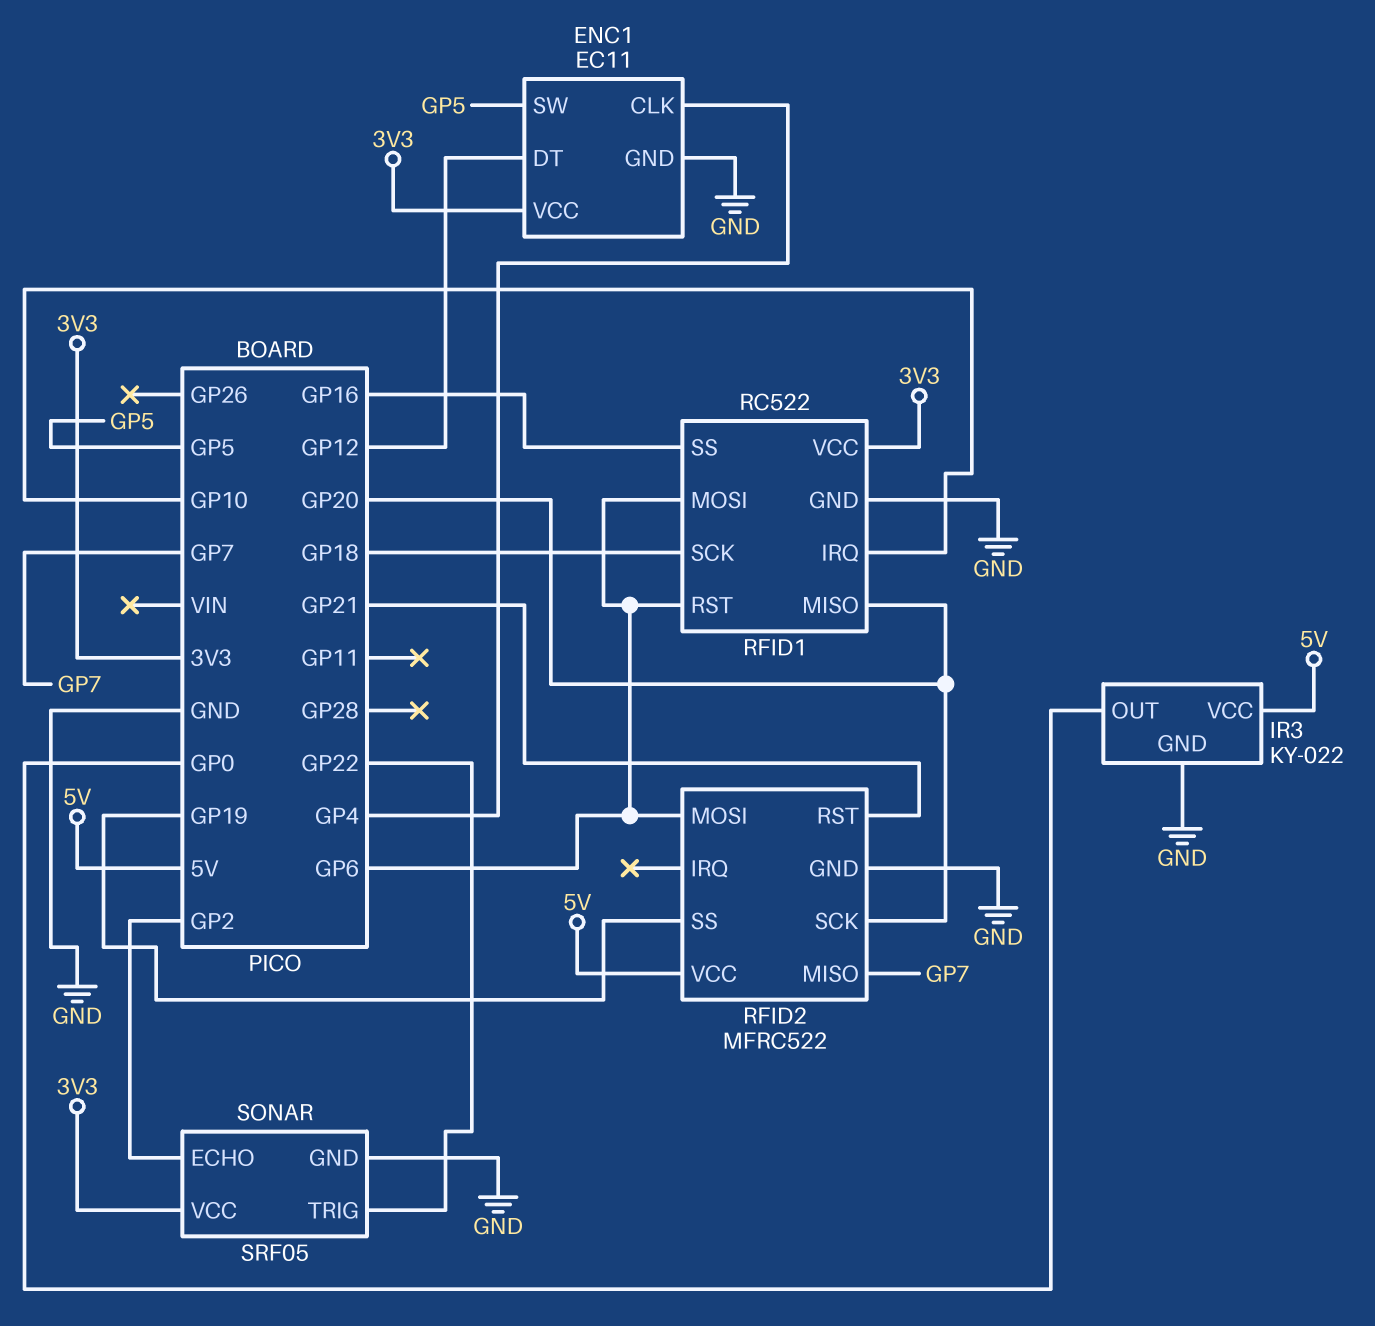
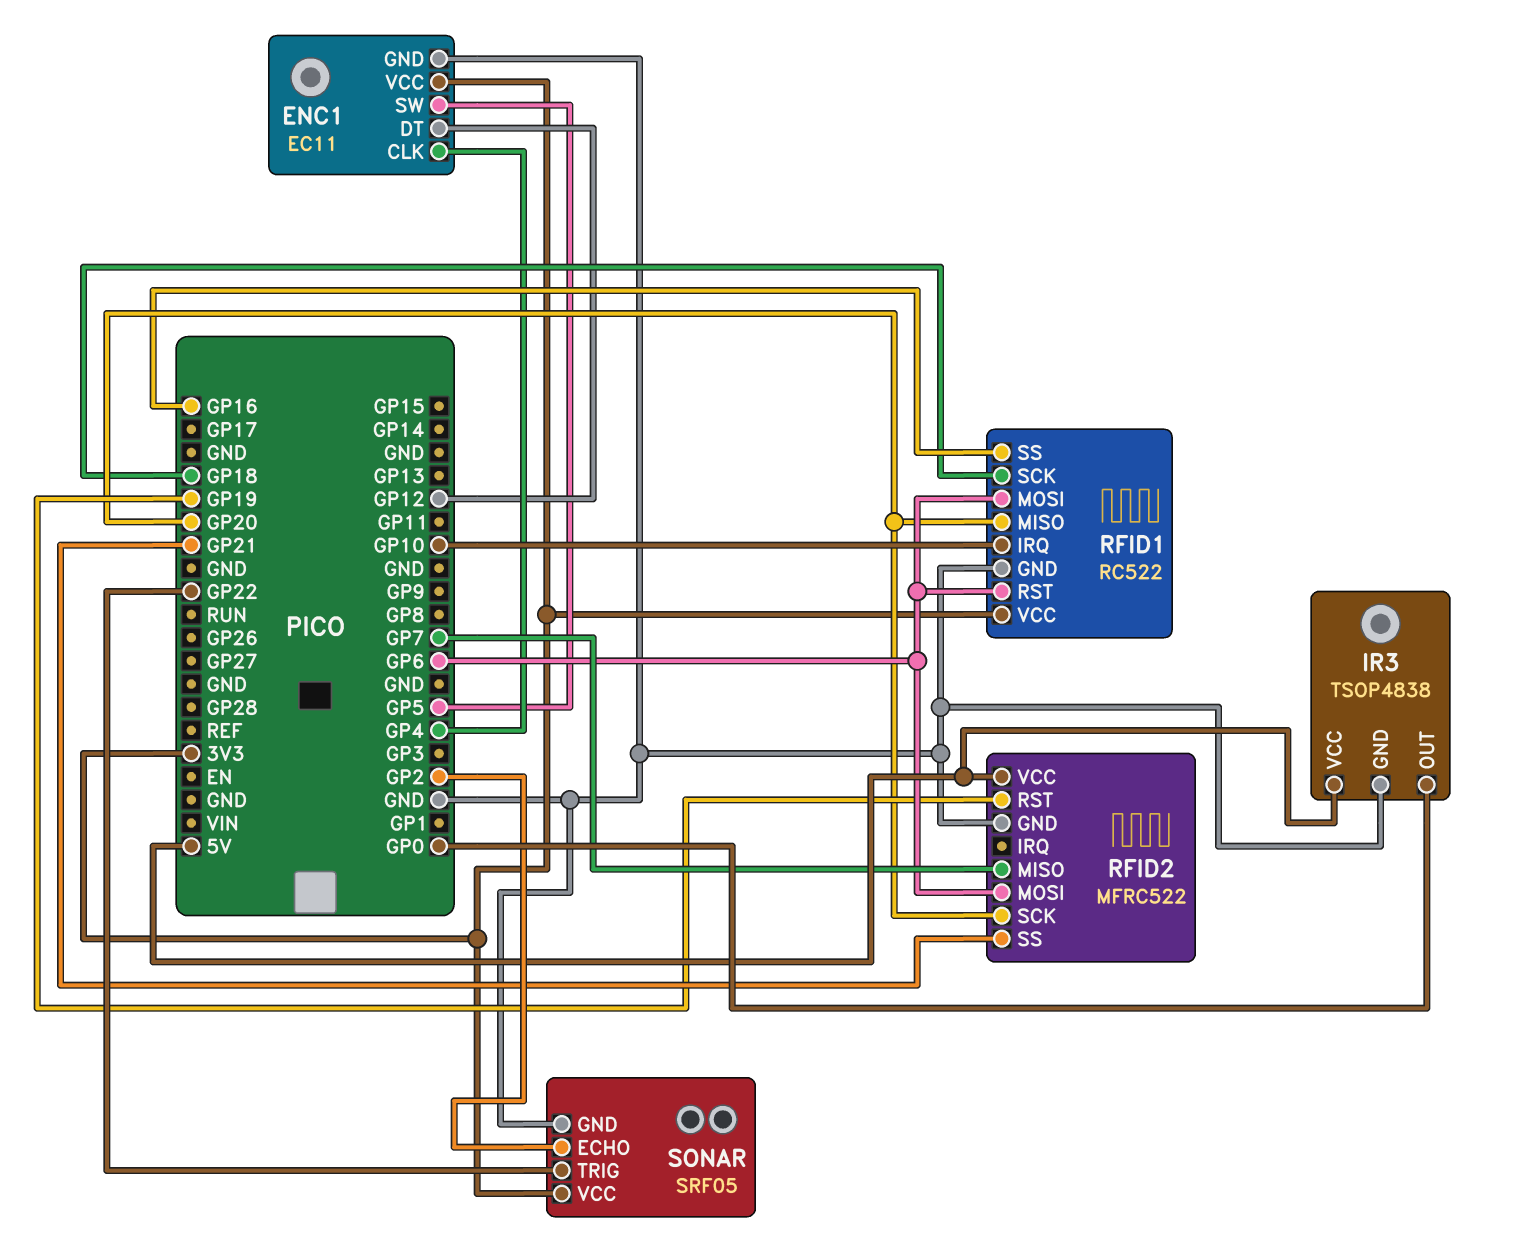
IR3: KY-022 -> TSOP4838
RFID2 pin RST: GP21 -> GP19
RFID2 pin SS: GP19 -> GP21

